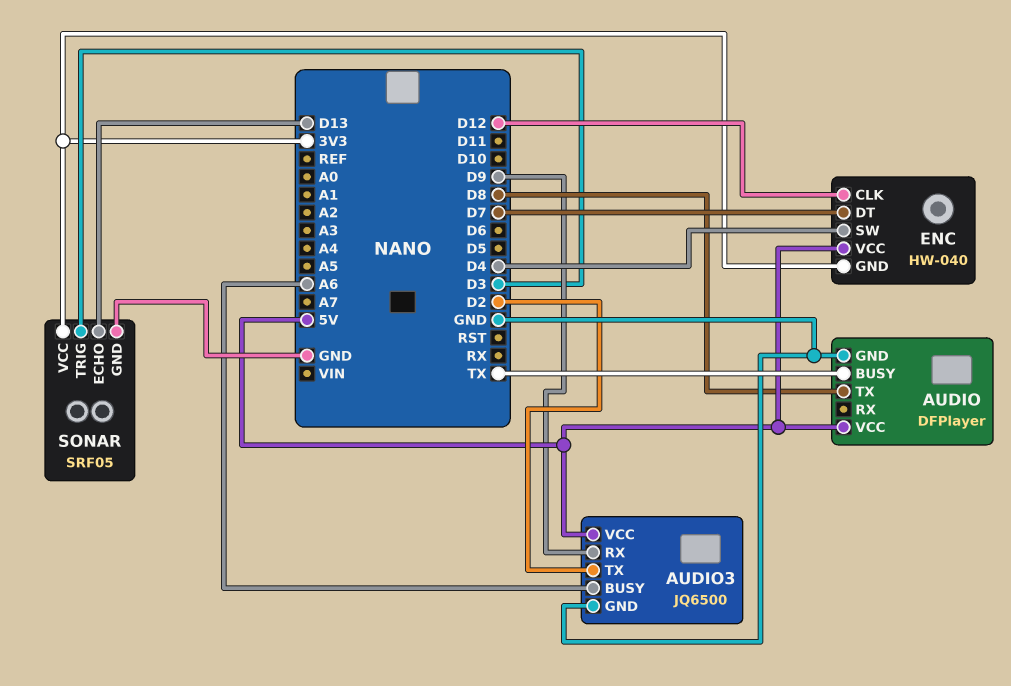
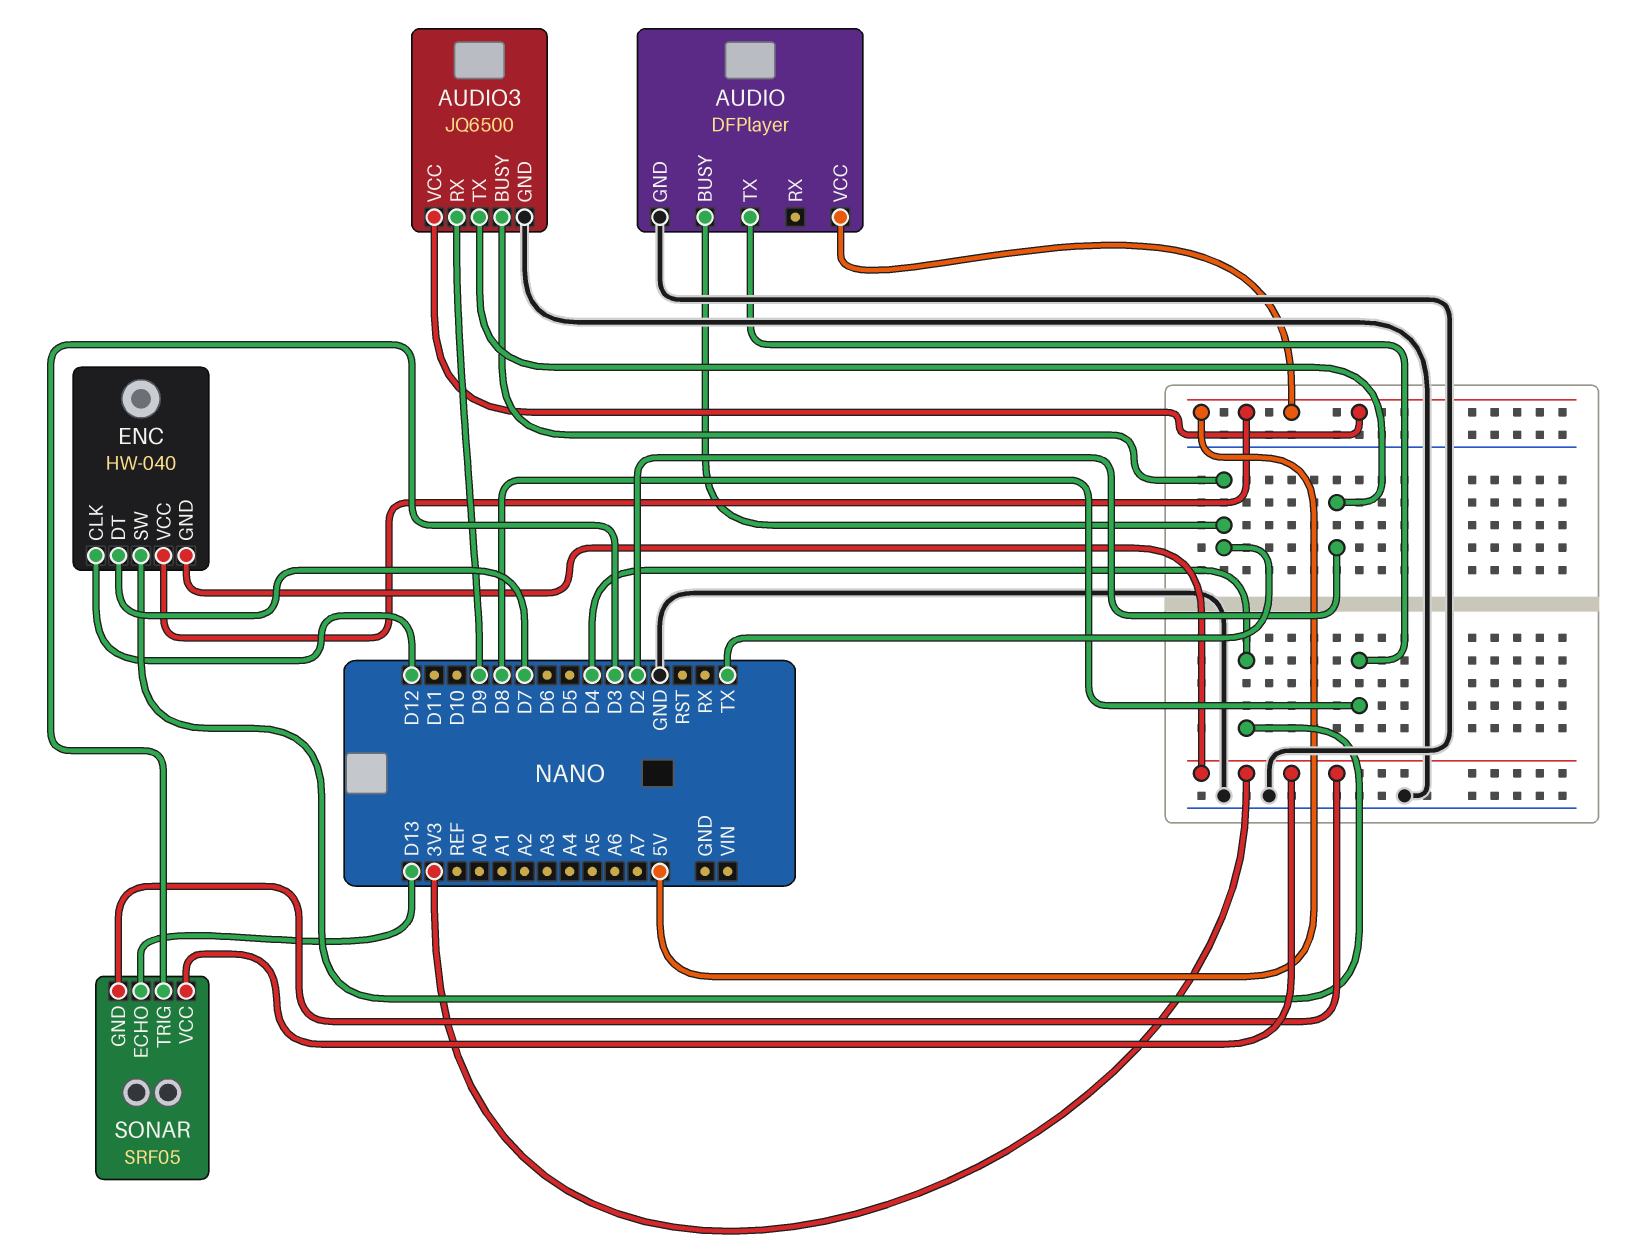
AUDIO3 pin BUSY: A6 -> TX
SONAR pin GND: GND -> 3V3

